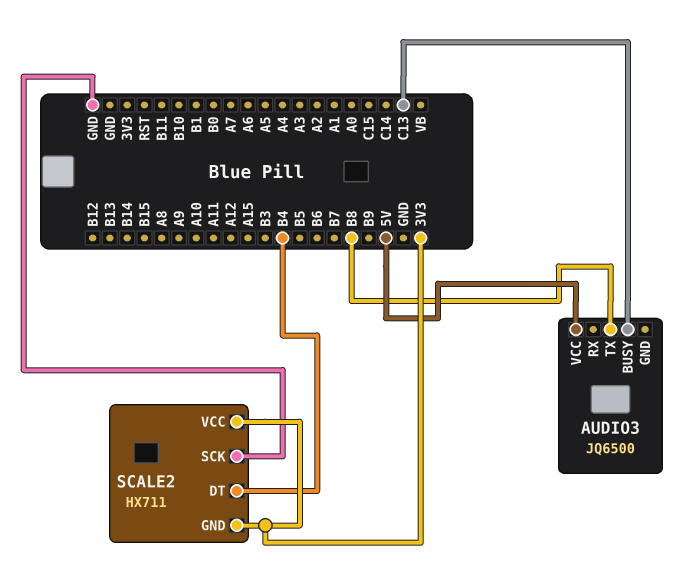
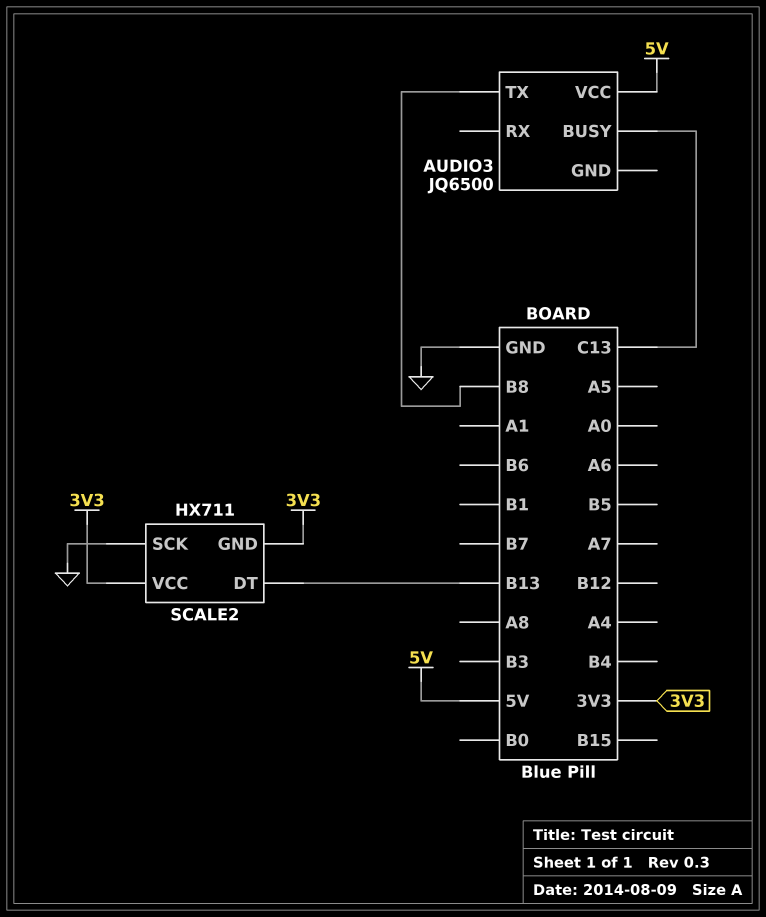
SCALE2 pin DT: B4 -> B13

